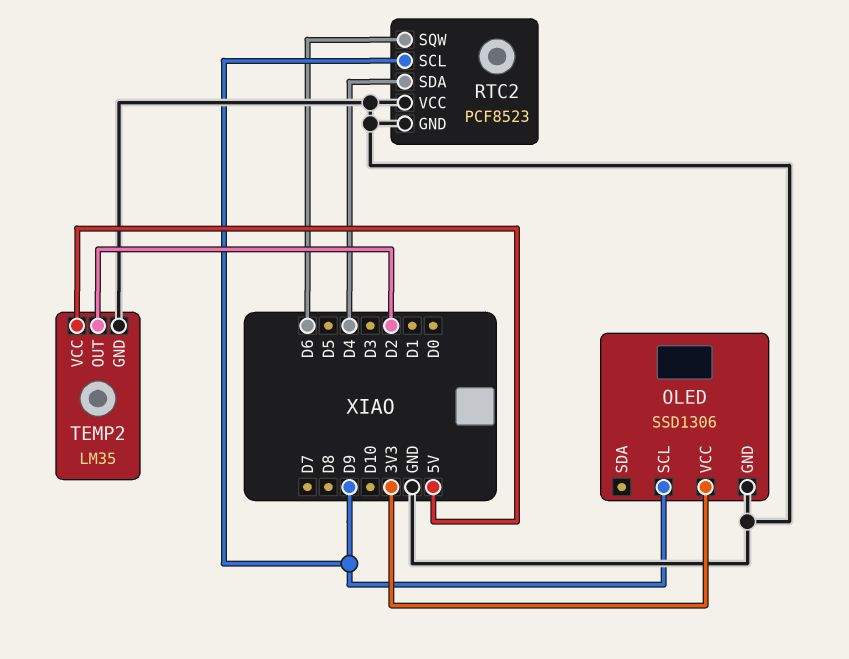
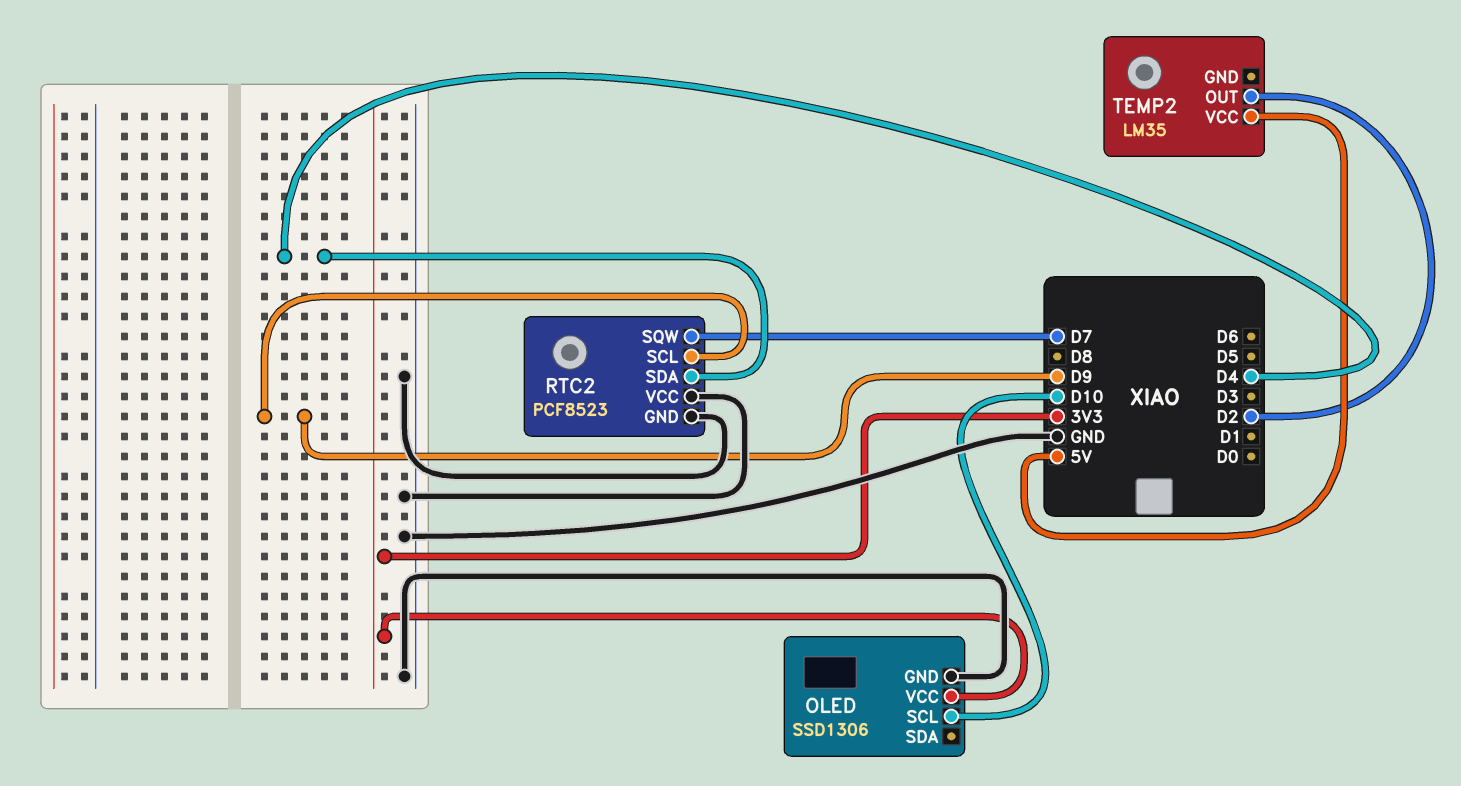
OLED pin SCL: D9 -> D10
RTC2 pin SQW: D6 -> D7
TEMP2 pin GND: GND -> none

